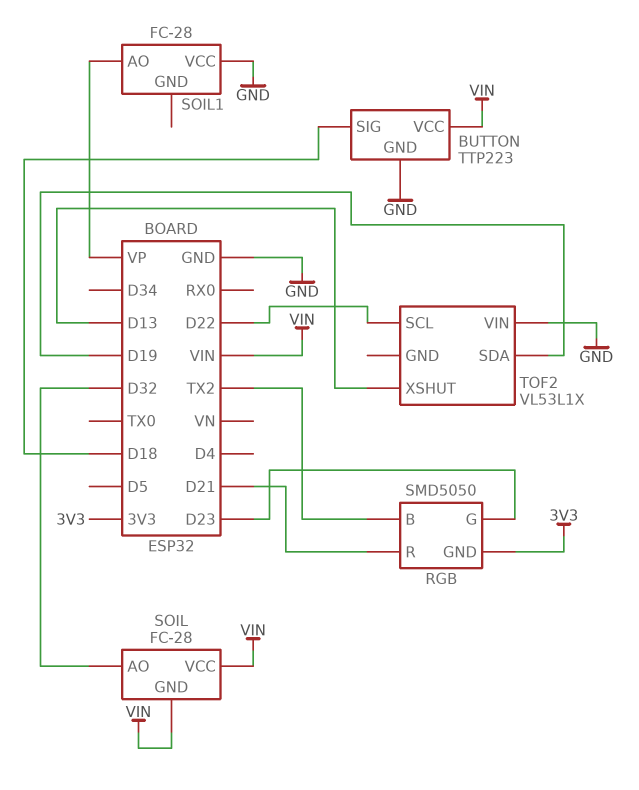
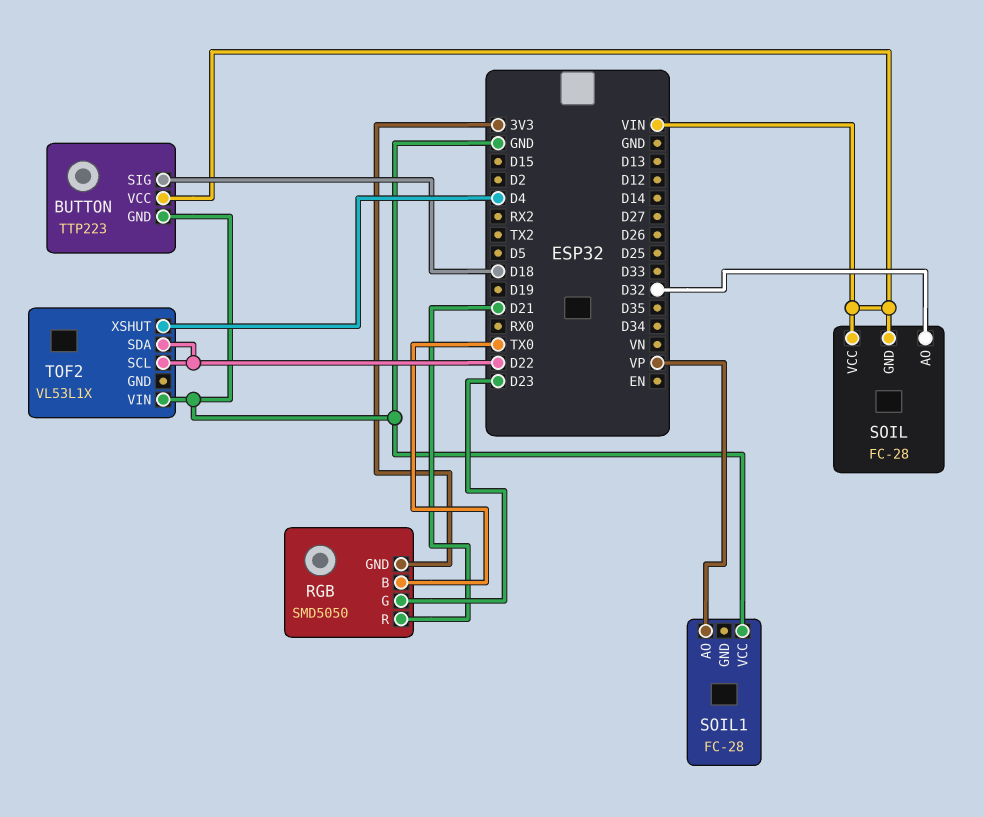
RGB pin B: TX2 -> TX0
TOF2 pin SDA: D19 -> D22
TOF2 pin XSHUT: D13 -> D4

